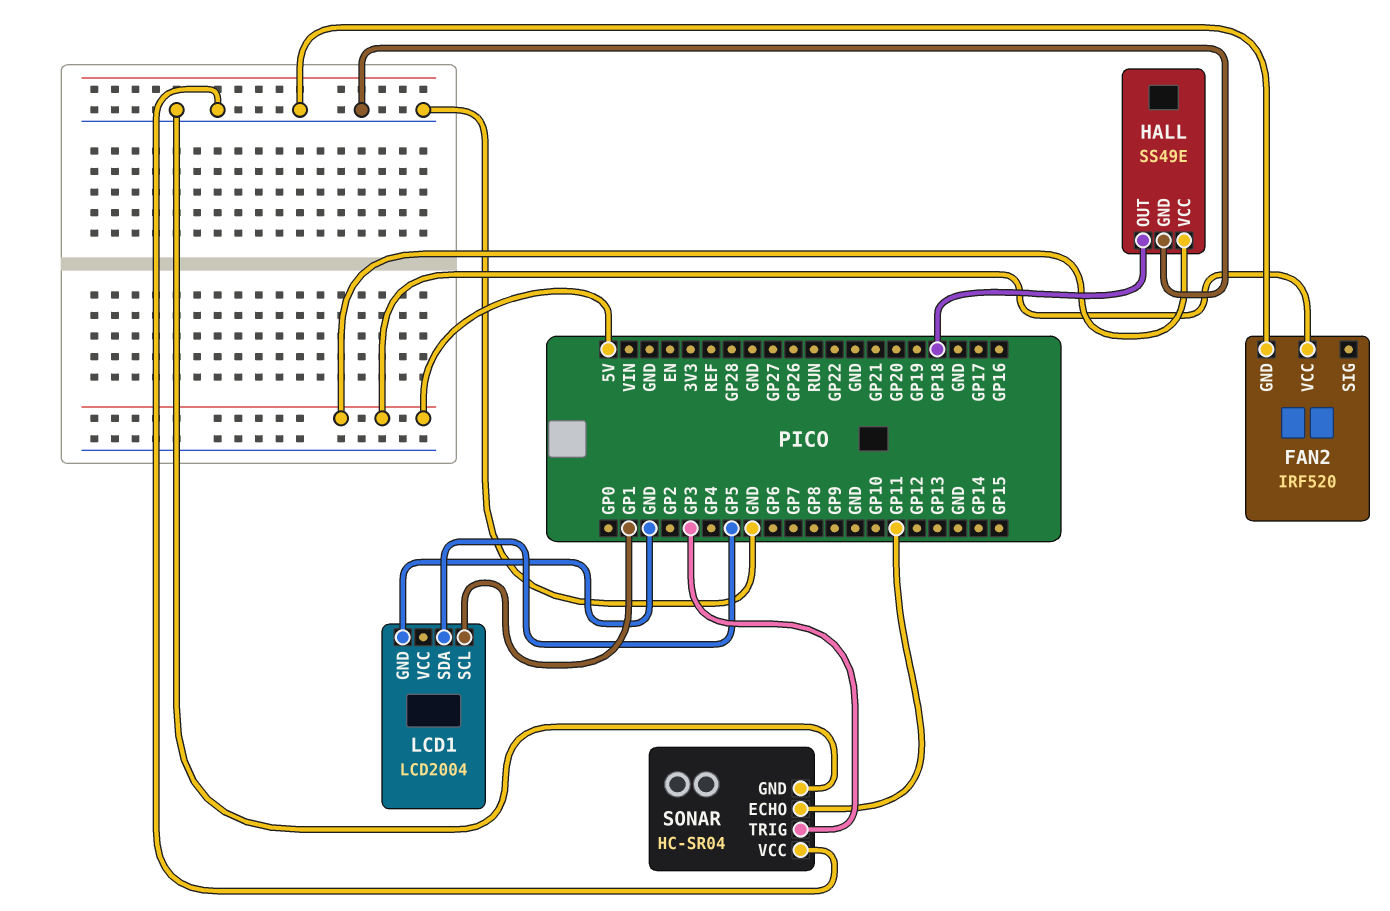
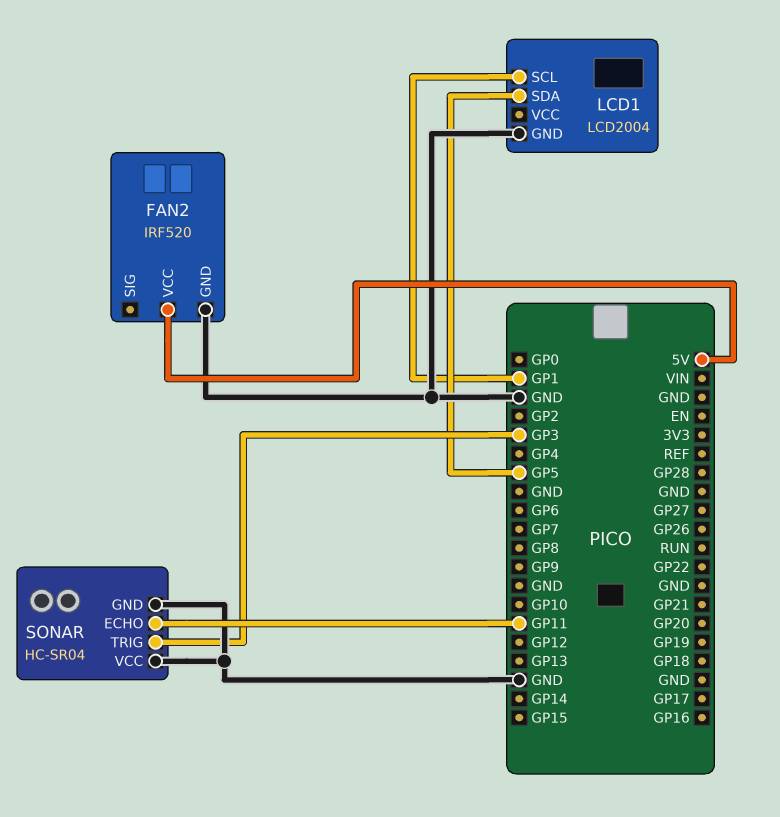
HALL: SS49E -> none
HALL pin GND: GND -> none
HALL pin OUT: GP18 -> none
HALL pin VCC: 5V -> none

